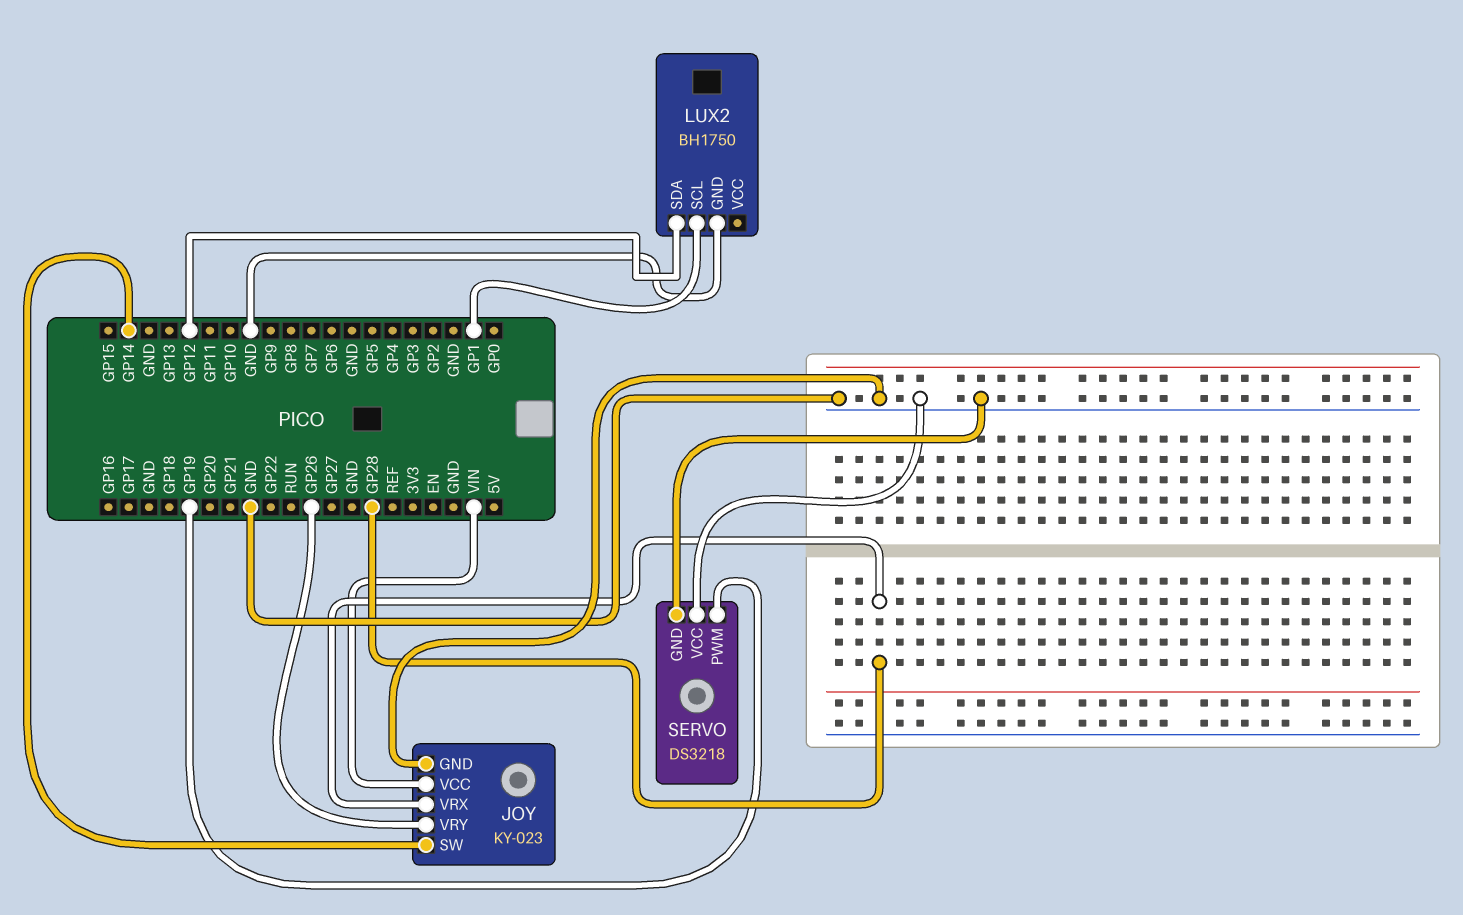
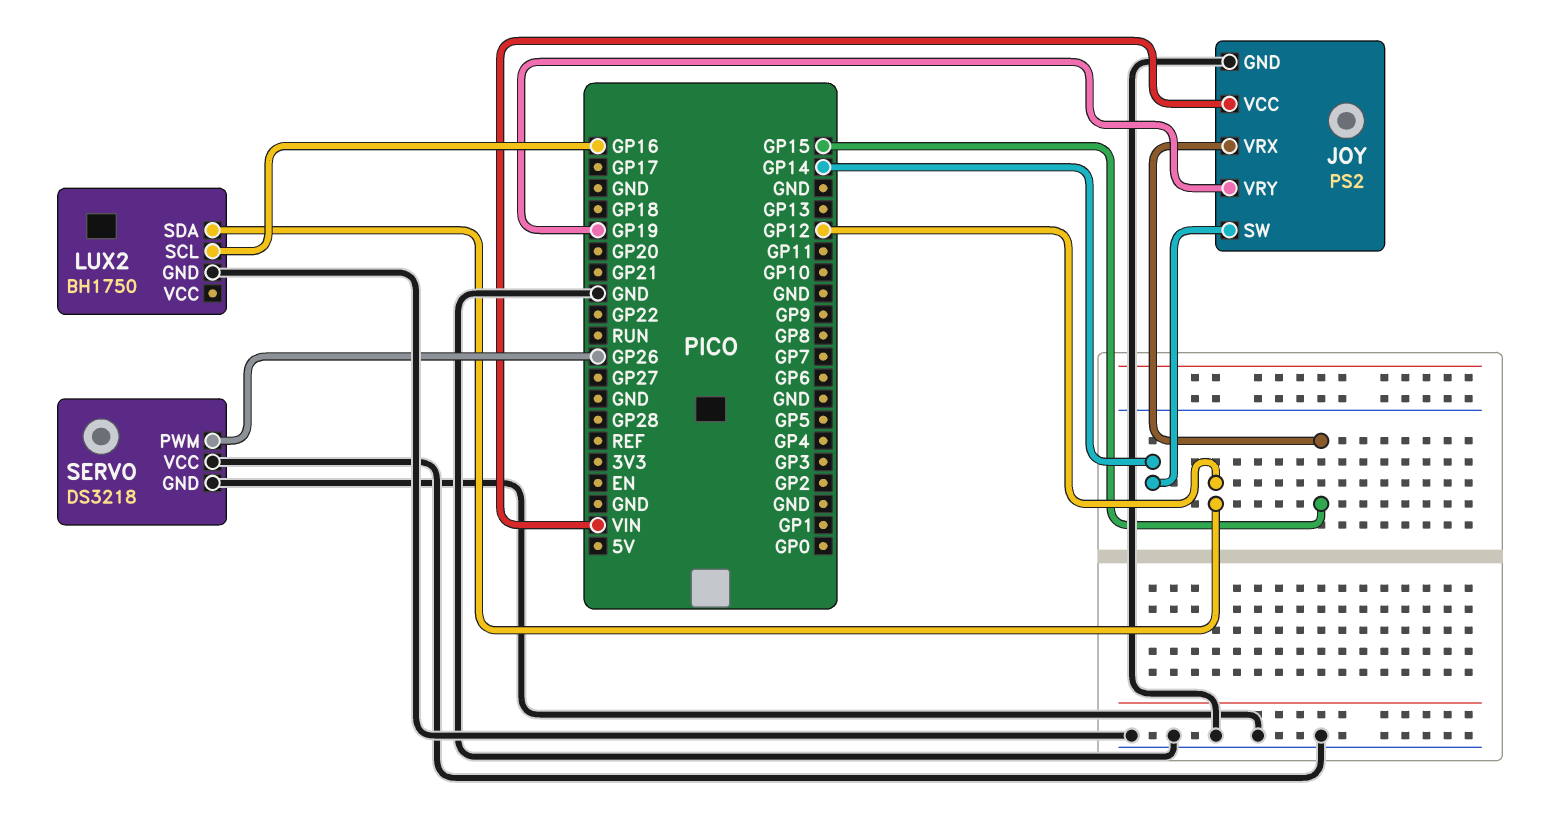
JOY: KY-023 -> PS2
JOY pin VRX: GP28 -> GP15
JOY pin VRY: GP26 -> GP19
LUX2 pin SCL: GP1 -> GP16
SERVO pin PWM: GP19 -> GP26

